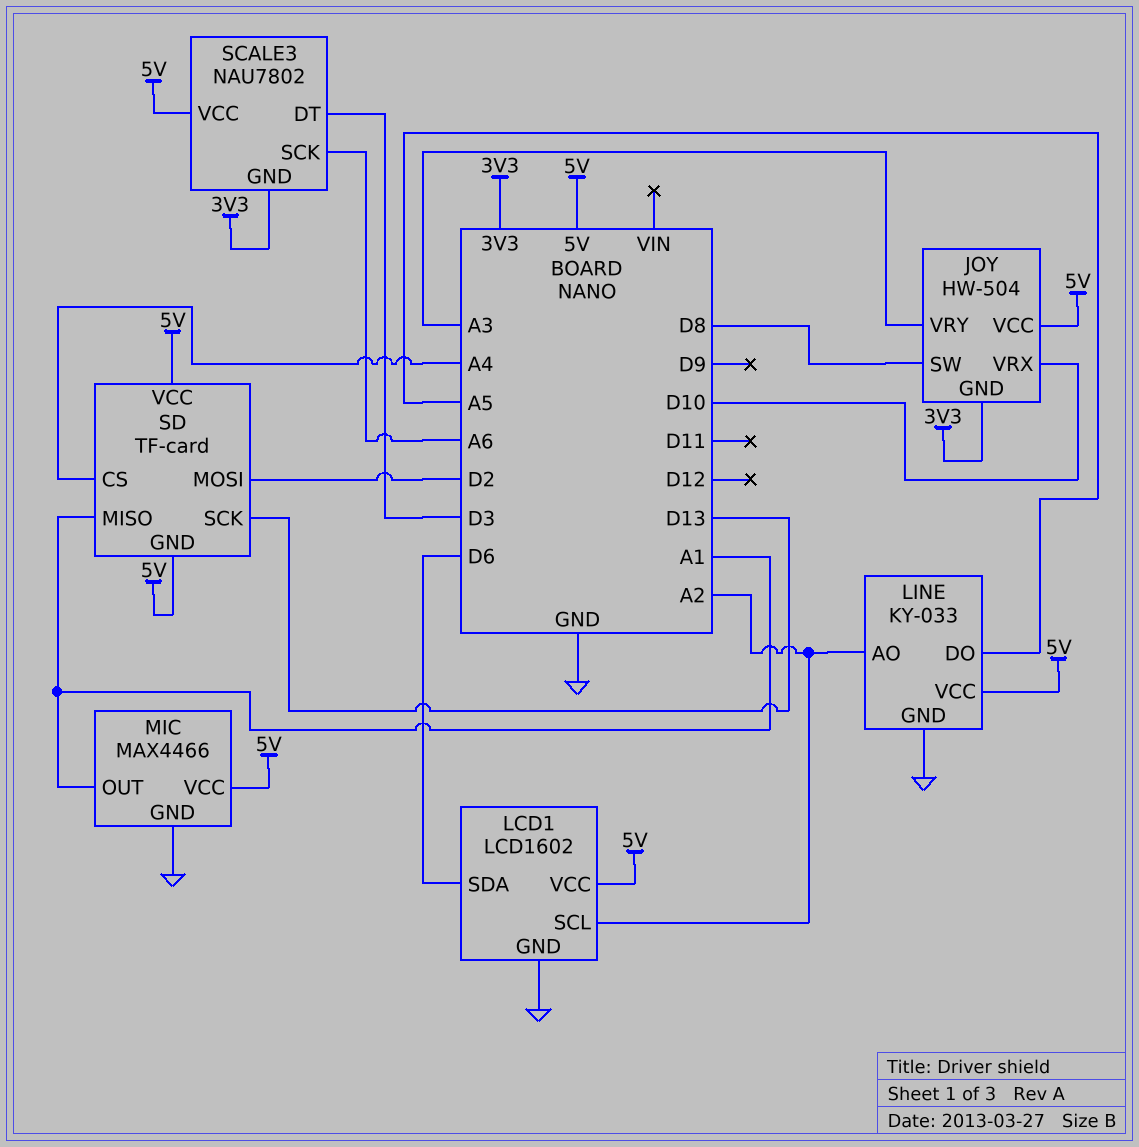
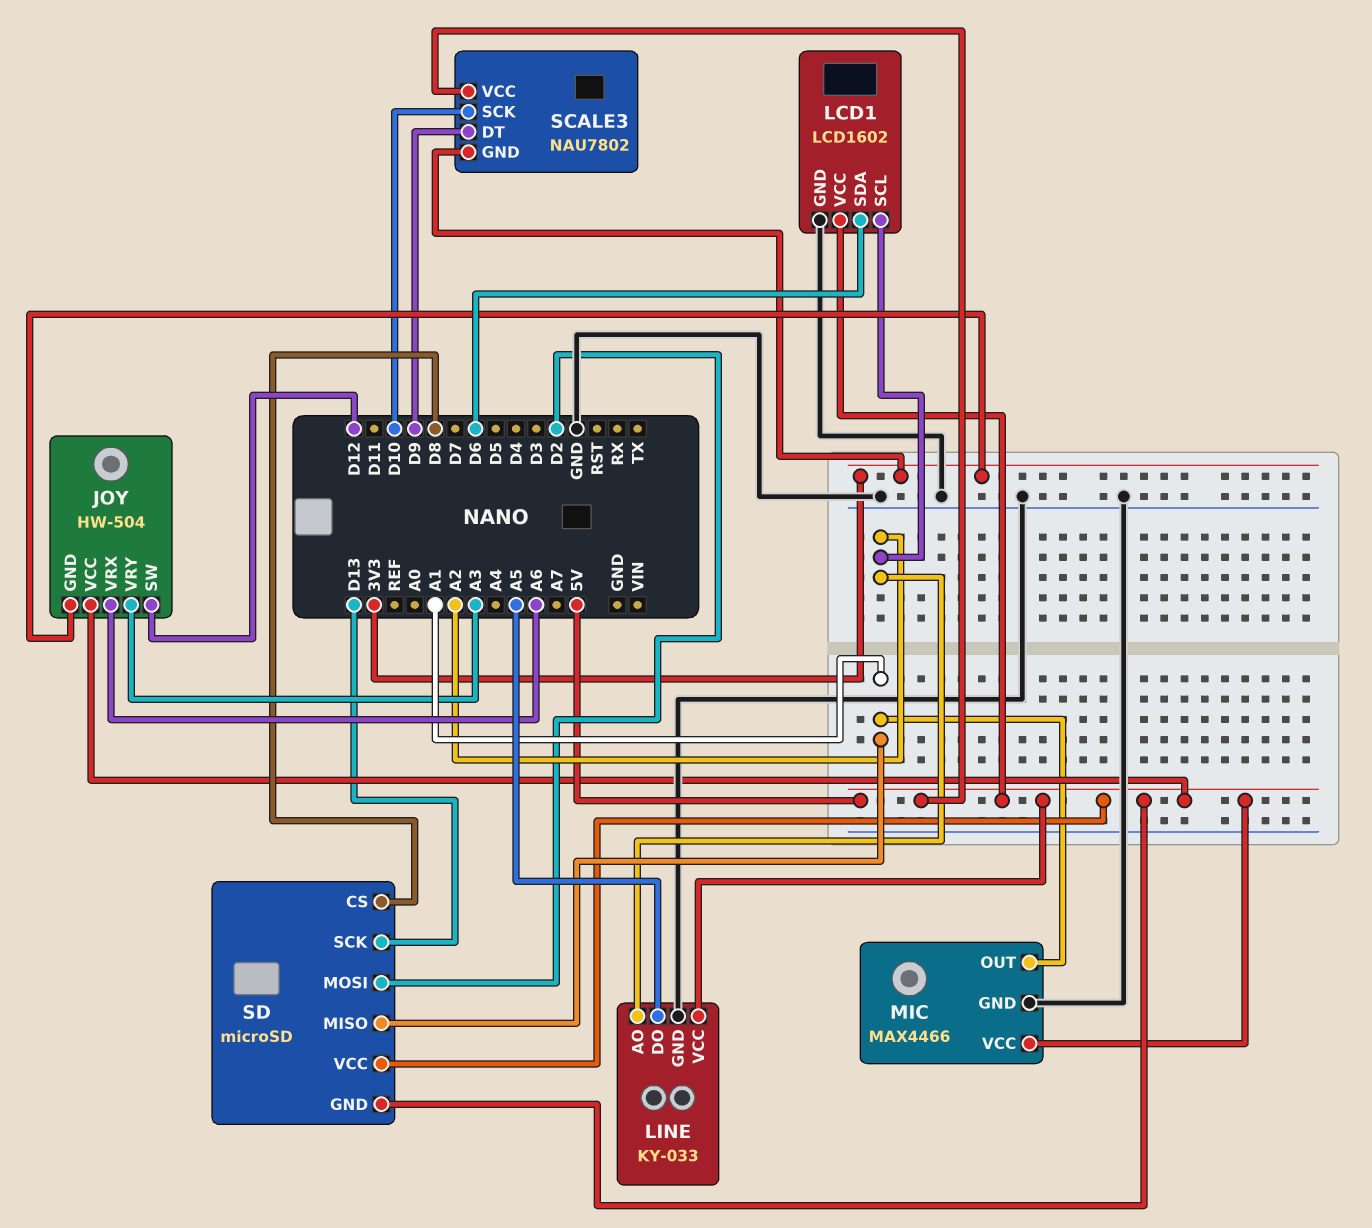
JOY pin SW: D8 -> D12
JOY pin VRX: D10 -> A6
SCALE3 pin DT: D3 -> D9
SCALE3 pin SCK: A6 -> D10
SD: TF-card -> microSD
SD pin CS: A4 -> D8

